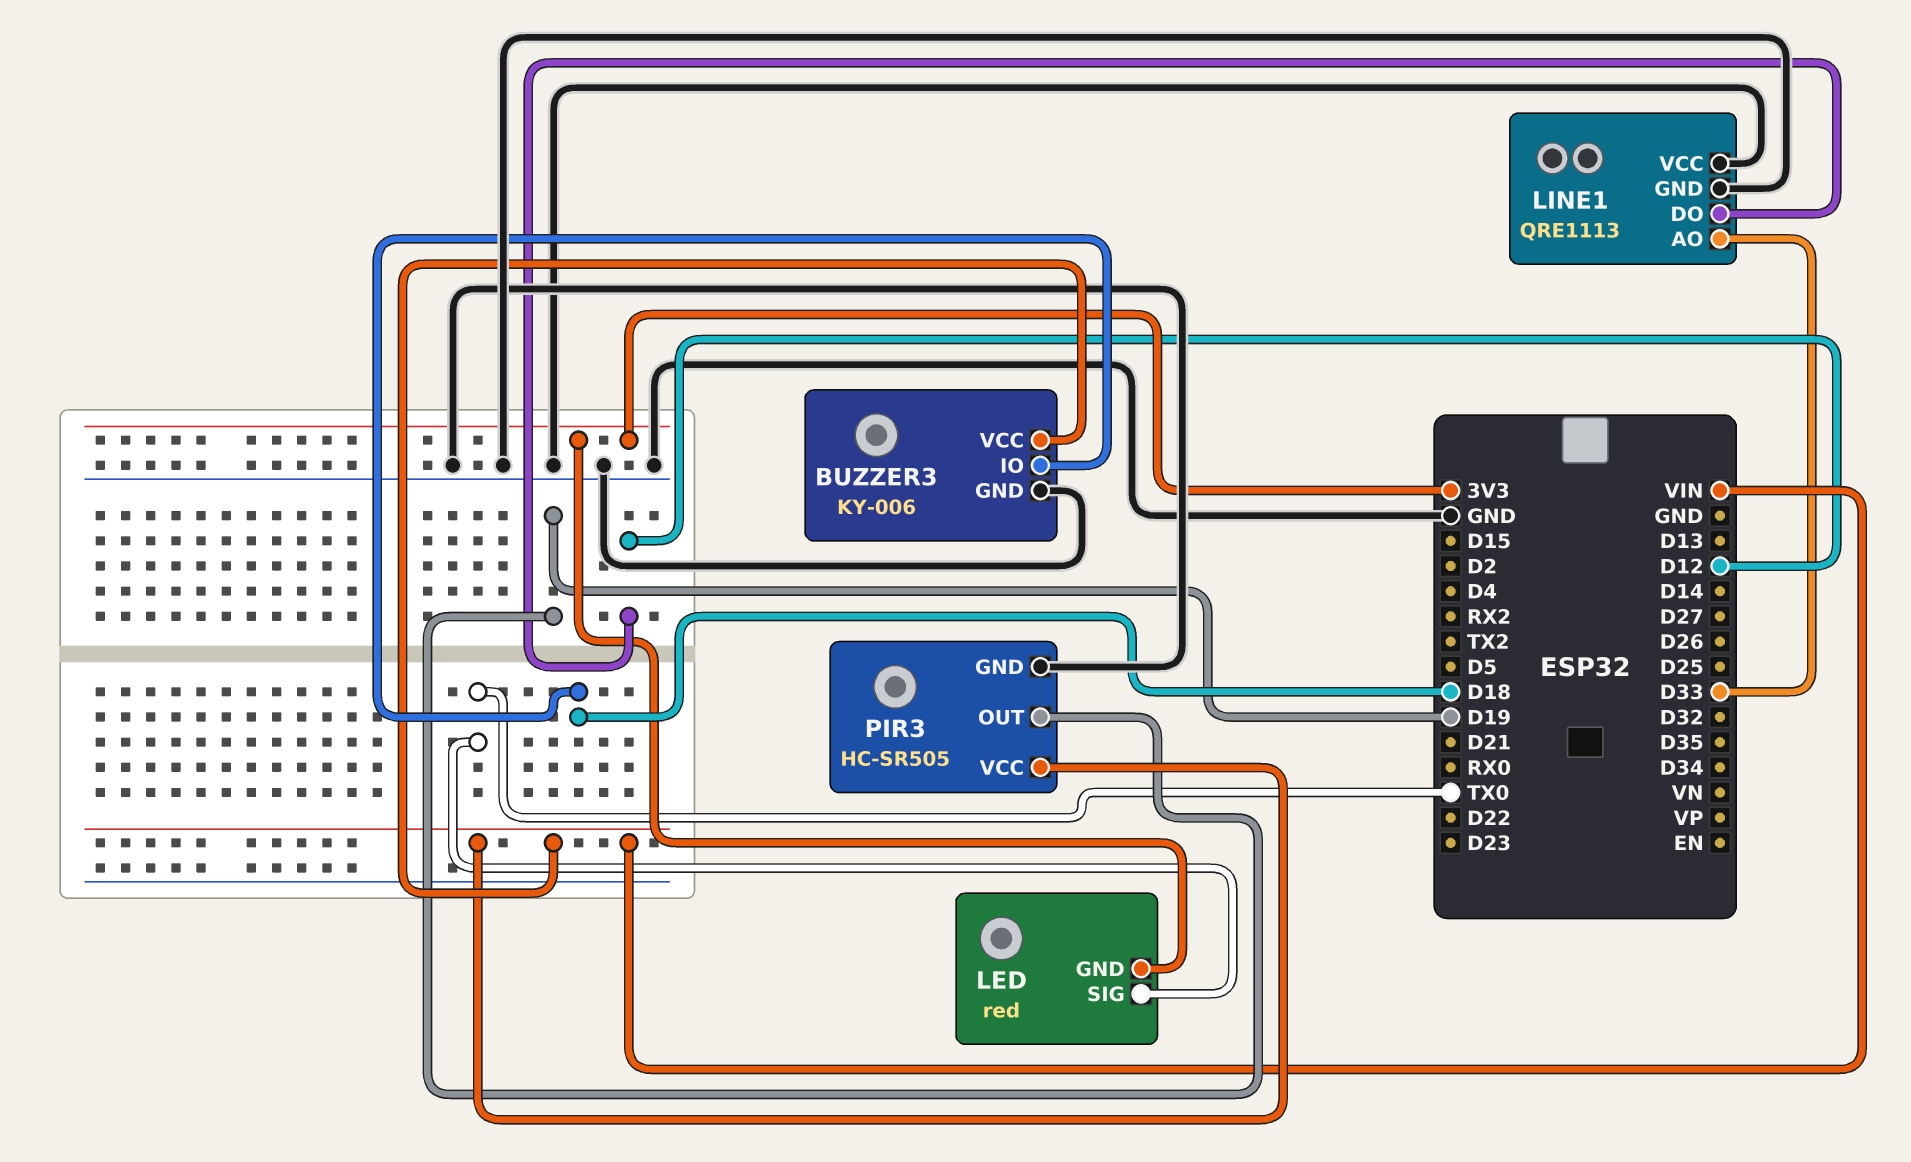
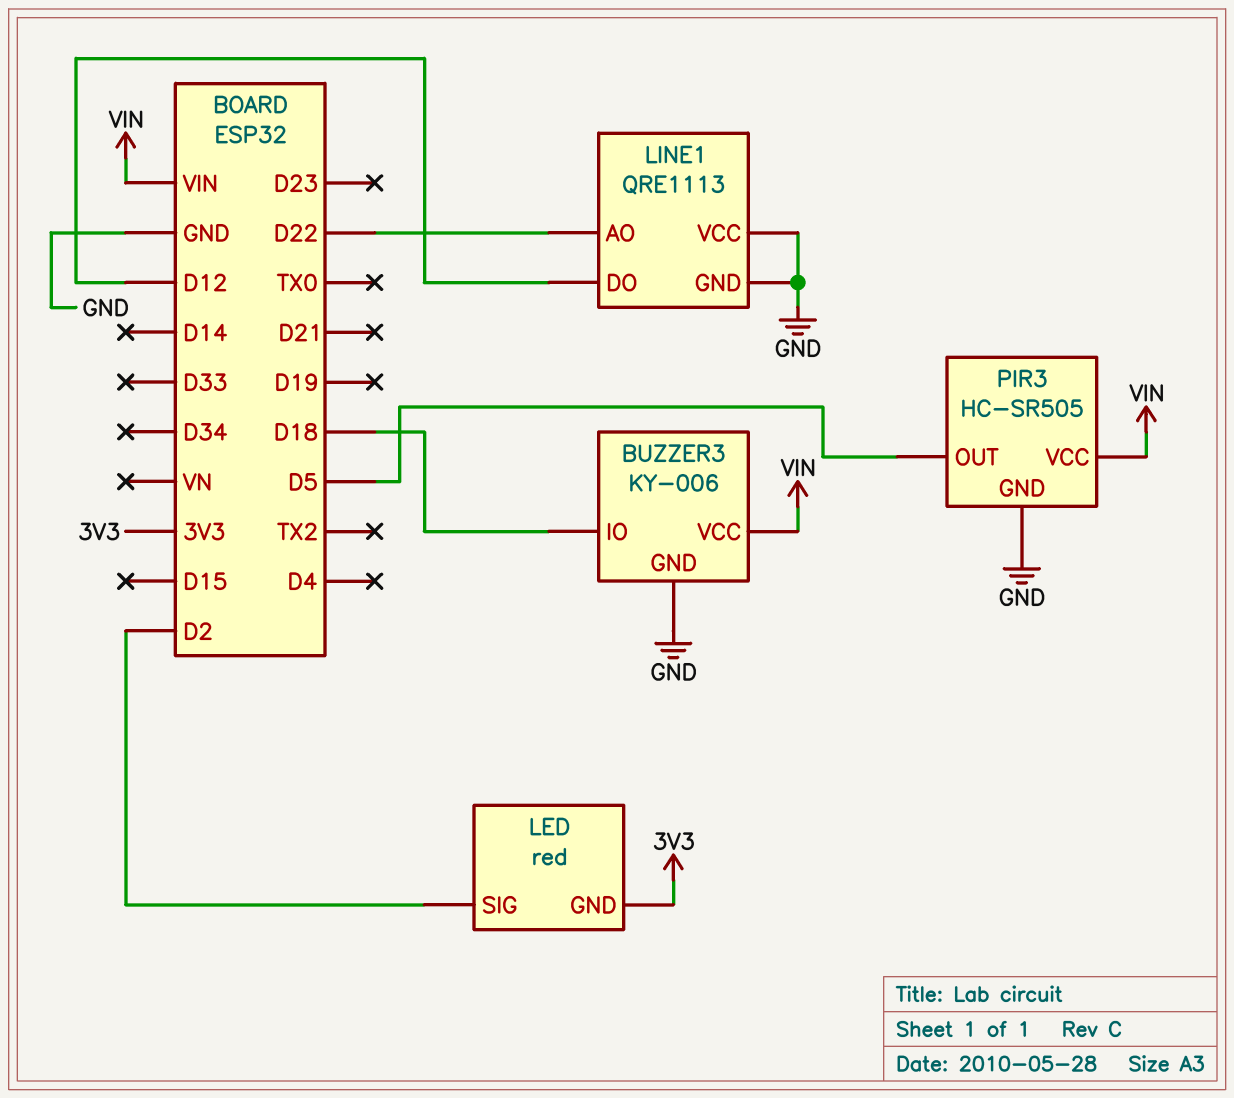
LED pin SIG: TX0 -> D2
LINE1 pin AO: D33 -> D22
PIR3 pin OUT: D19 -> D5

